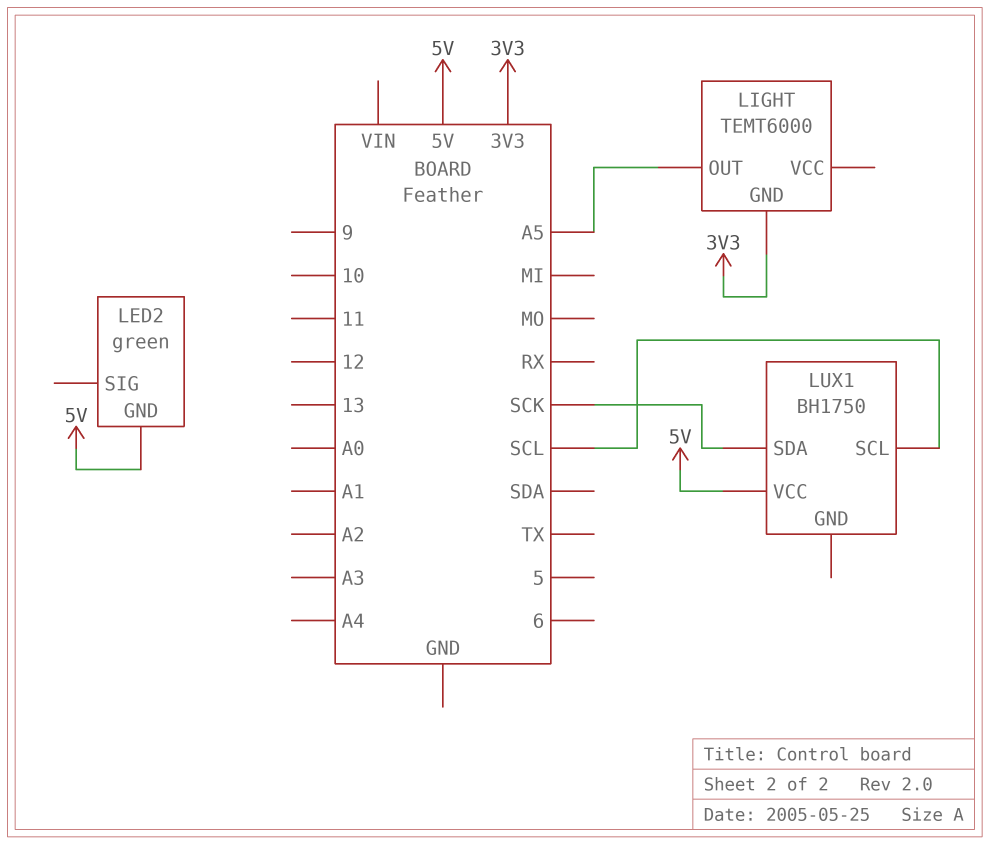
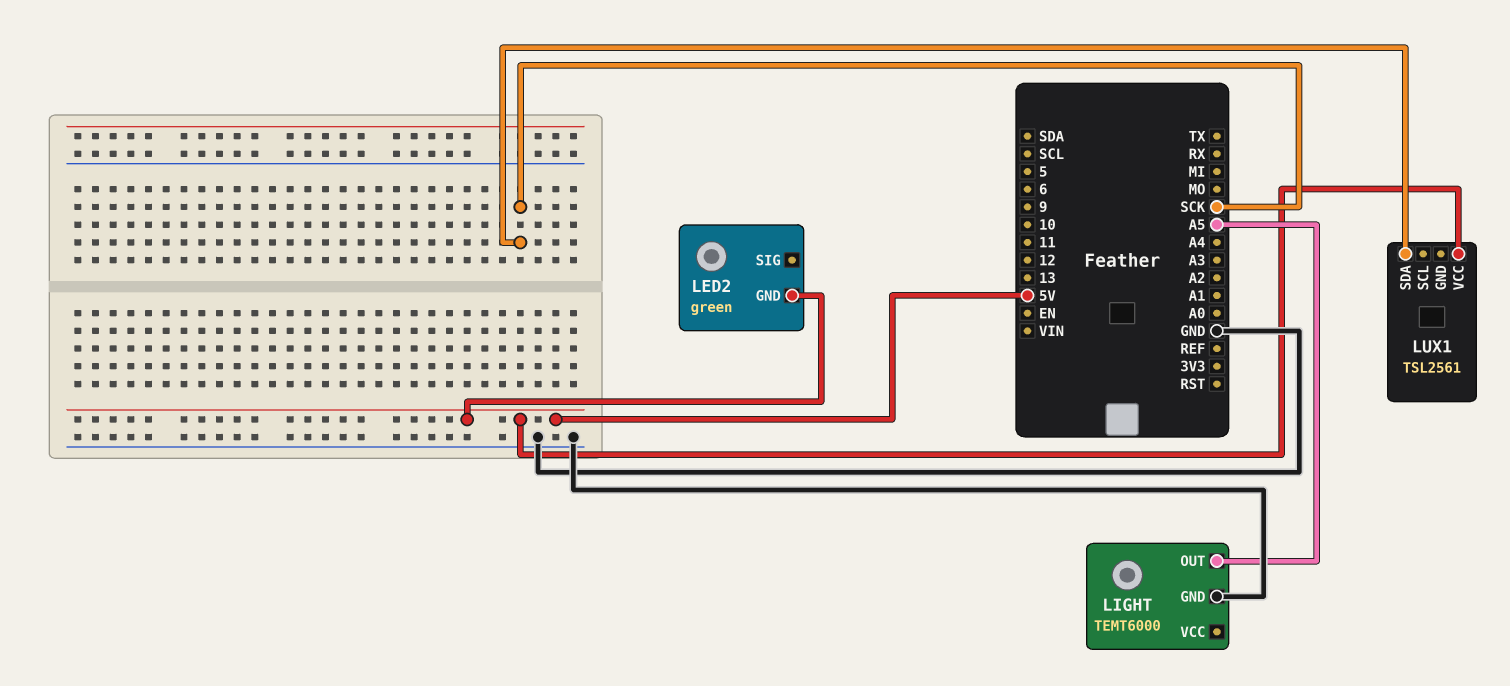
LIGHT pin GND: 3V3 -> GND
LUX1: BH1750 -> TSL2561
LUX1 pin SCL: SCL -> none

